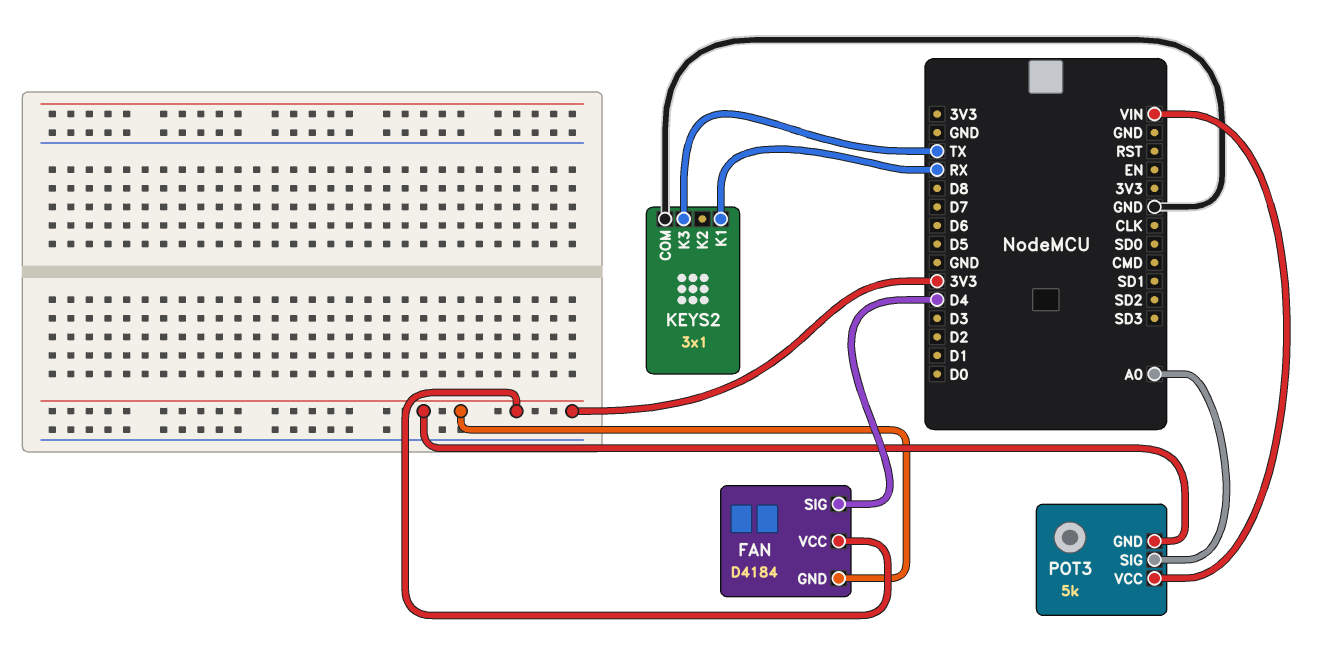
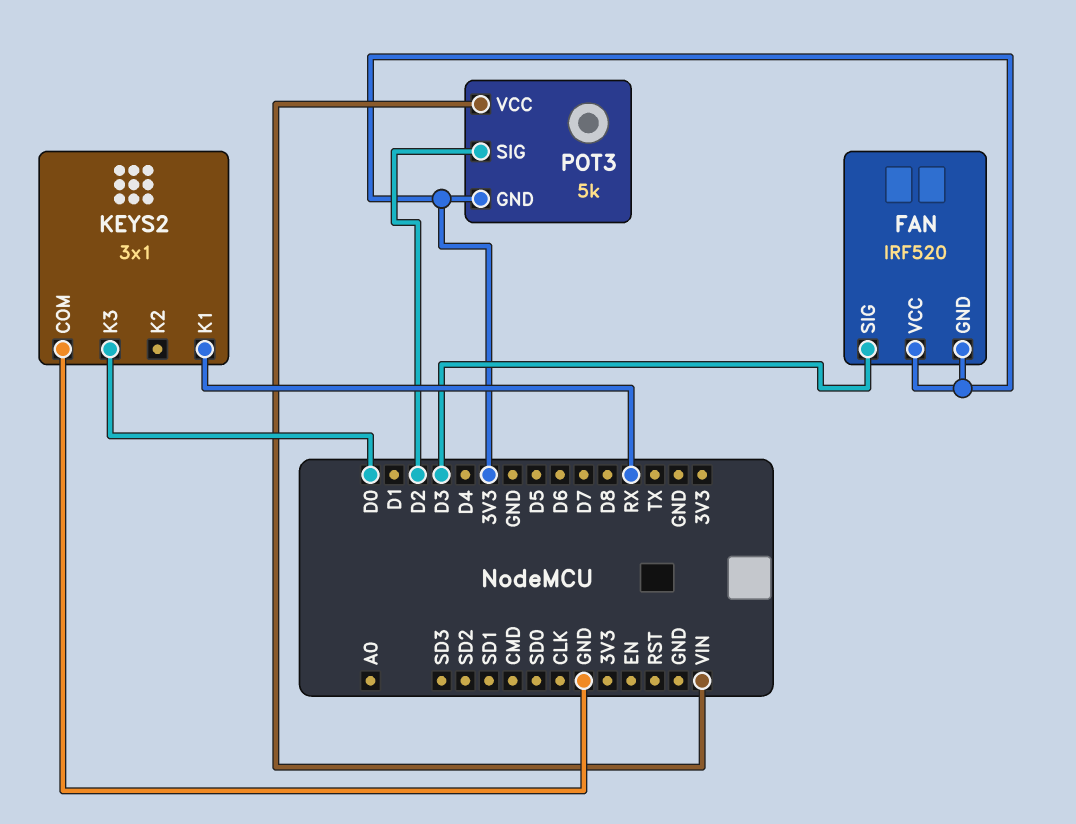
FAN: D4184 -> IRF520
FAN pin SIG: D4 -> D3
KEYS2 pin K3: TX -> D0
POT3 pin SIG: A0 -> D2

